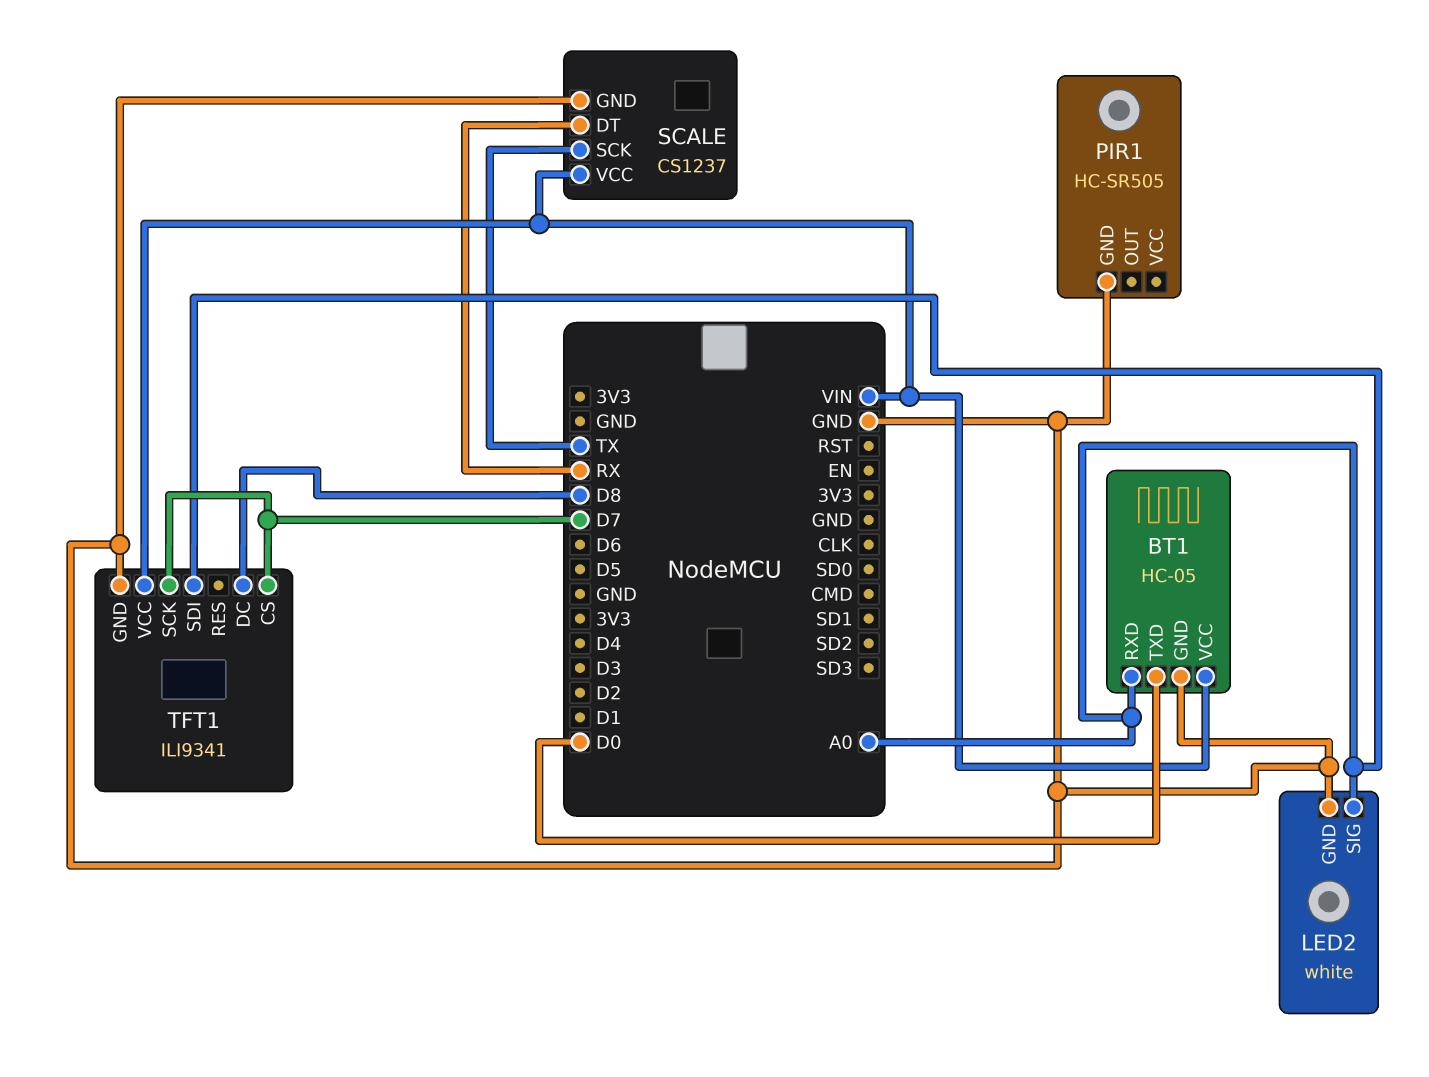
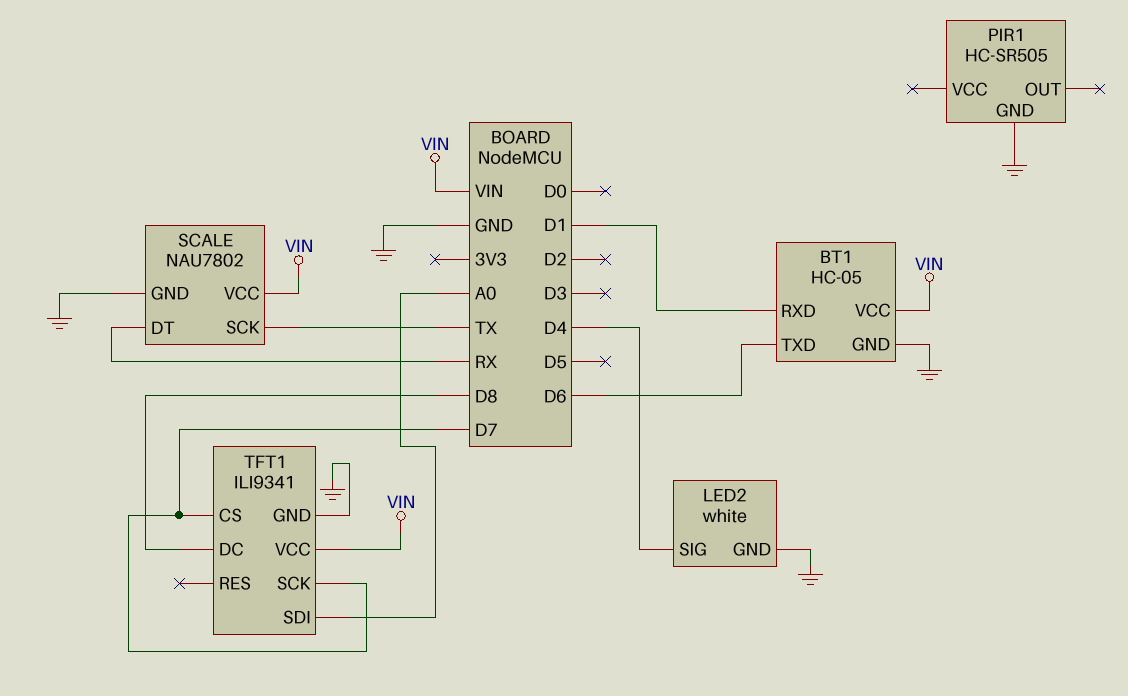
BT1 pin RXD: A0 -> D1
BT1 pin TXD: D0 -> D6
LED2 pin SIG: A0 -> D4
SCALE: CS1237 -> NAU7802

